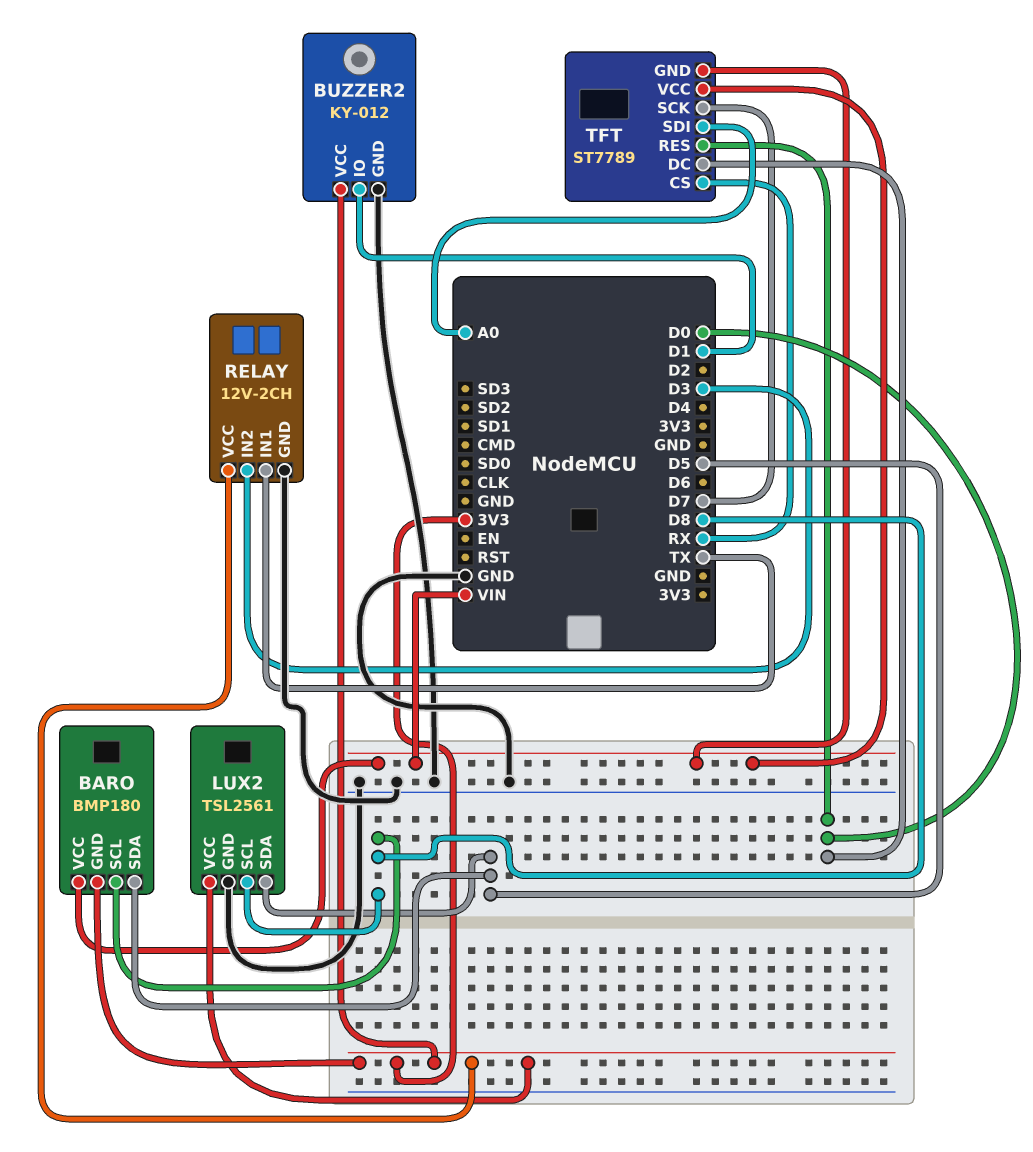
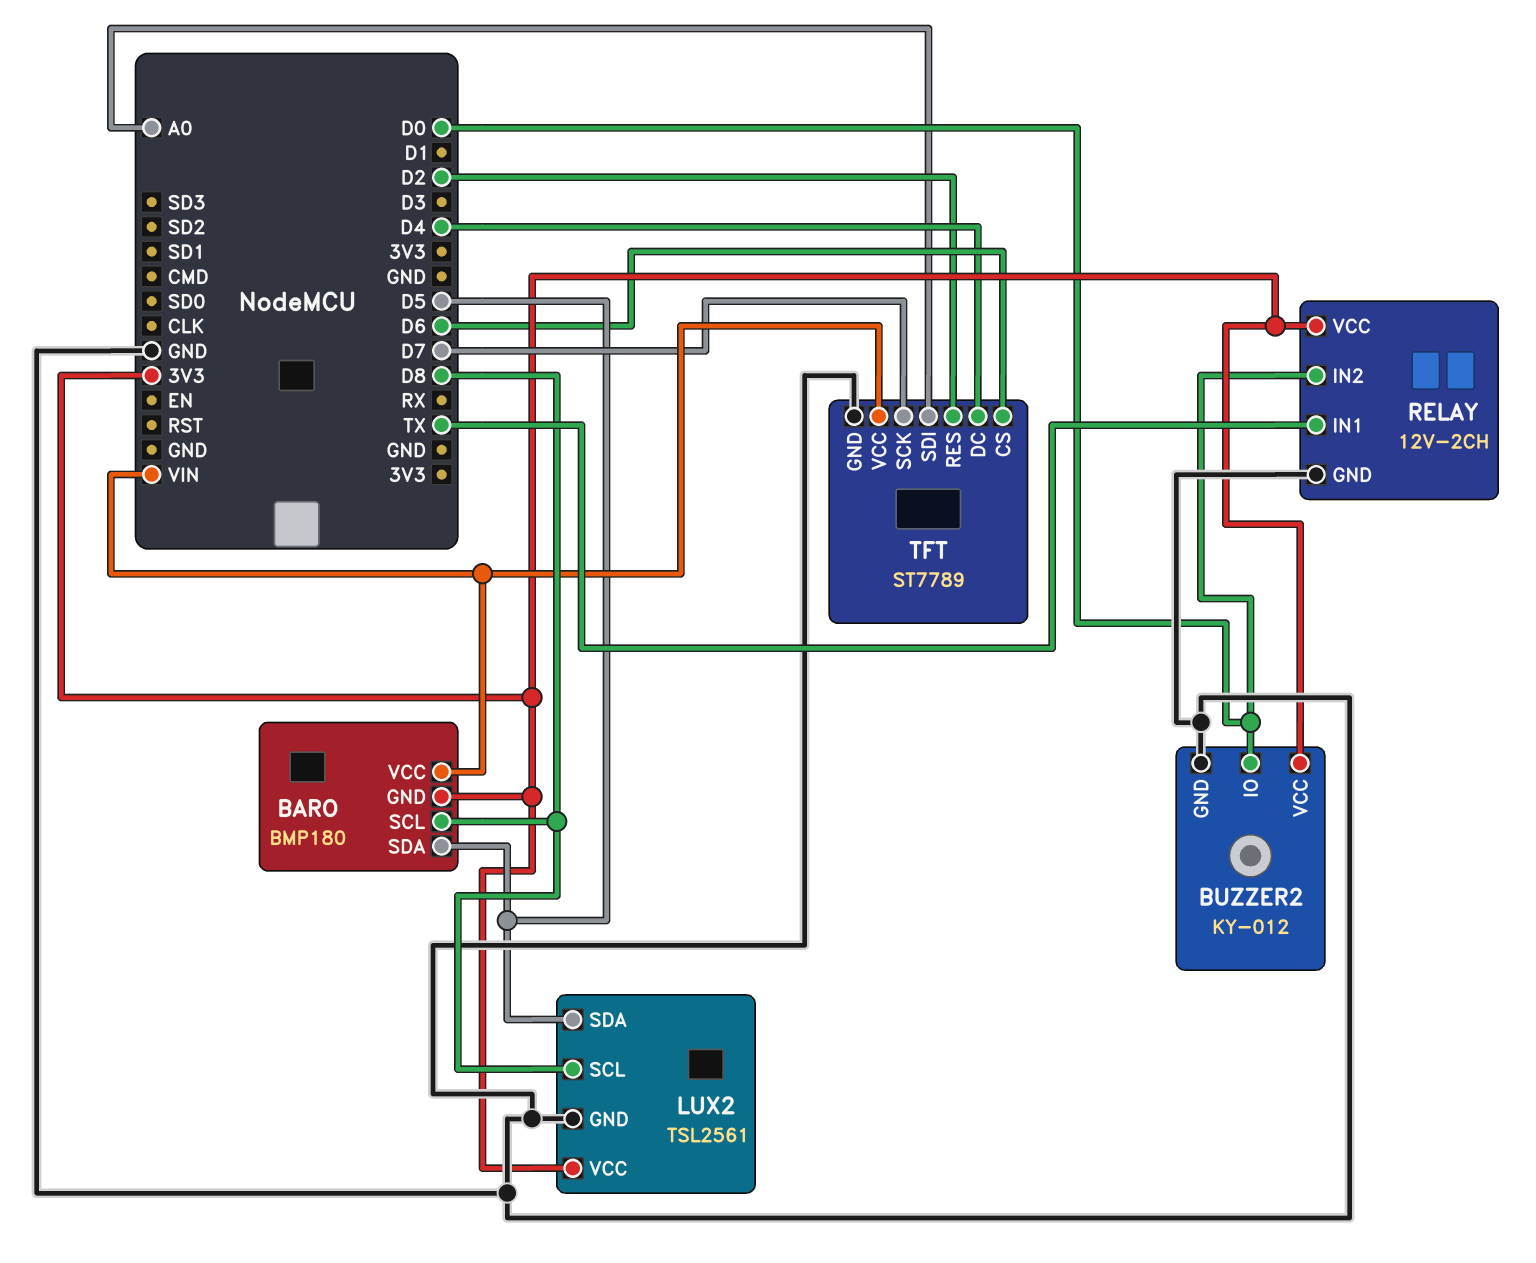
BUZZER2 pin IO: D1 -> D0
RELAY pin IN2: D3 -> D0
TFT pin CS: RX -> D6
TFT pin DC: D0 -> D4
TFT pin GND: VIN -> GND
TFT pin RES: D0 -> D2

